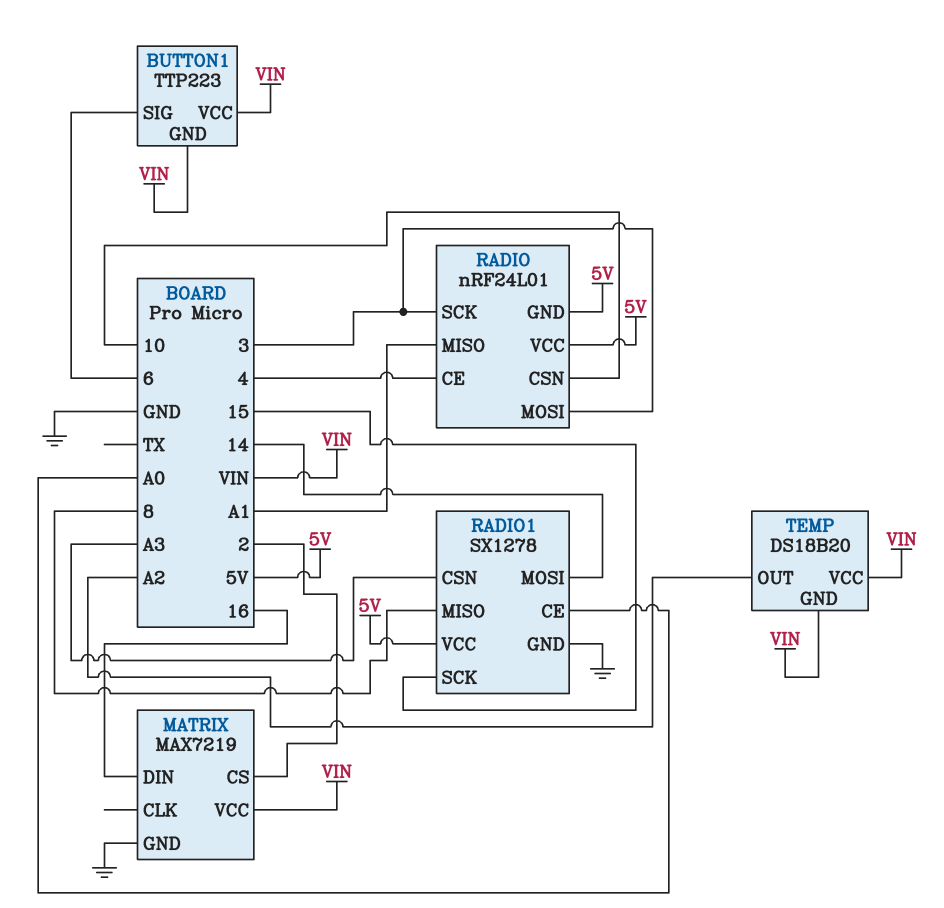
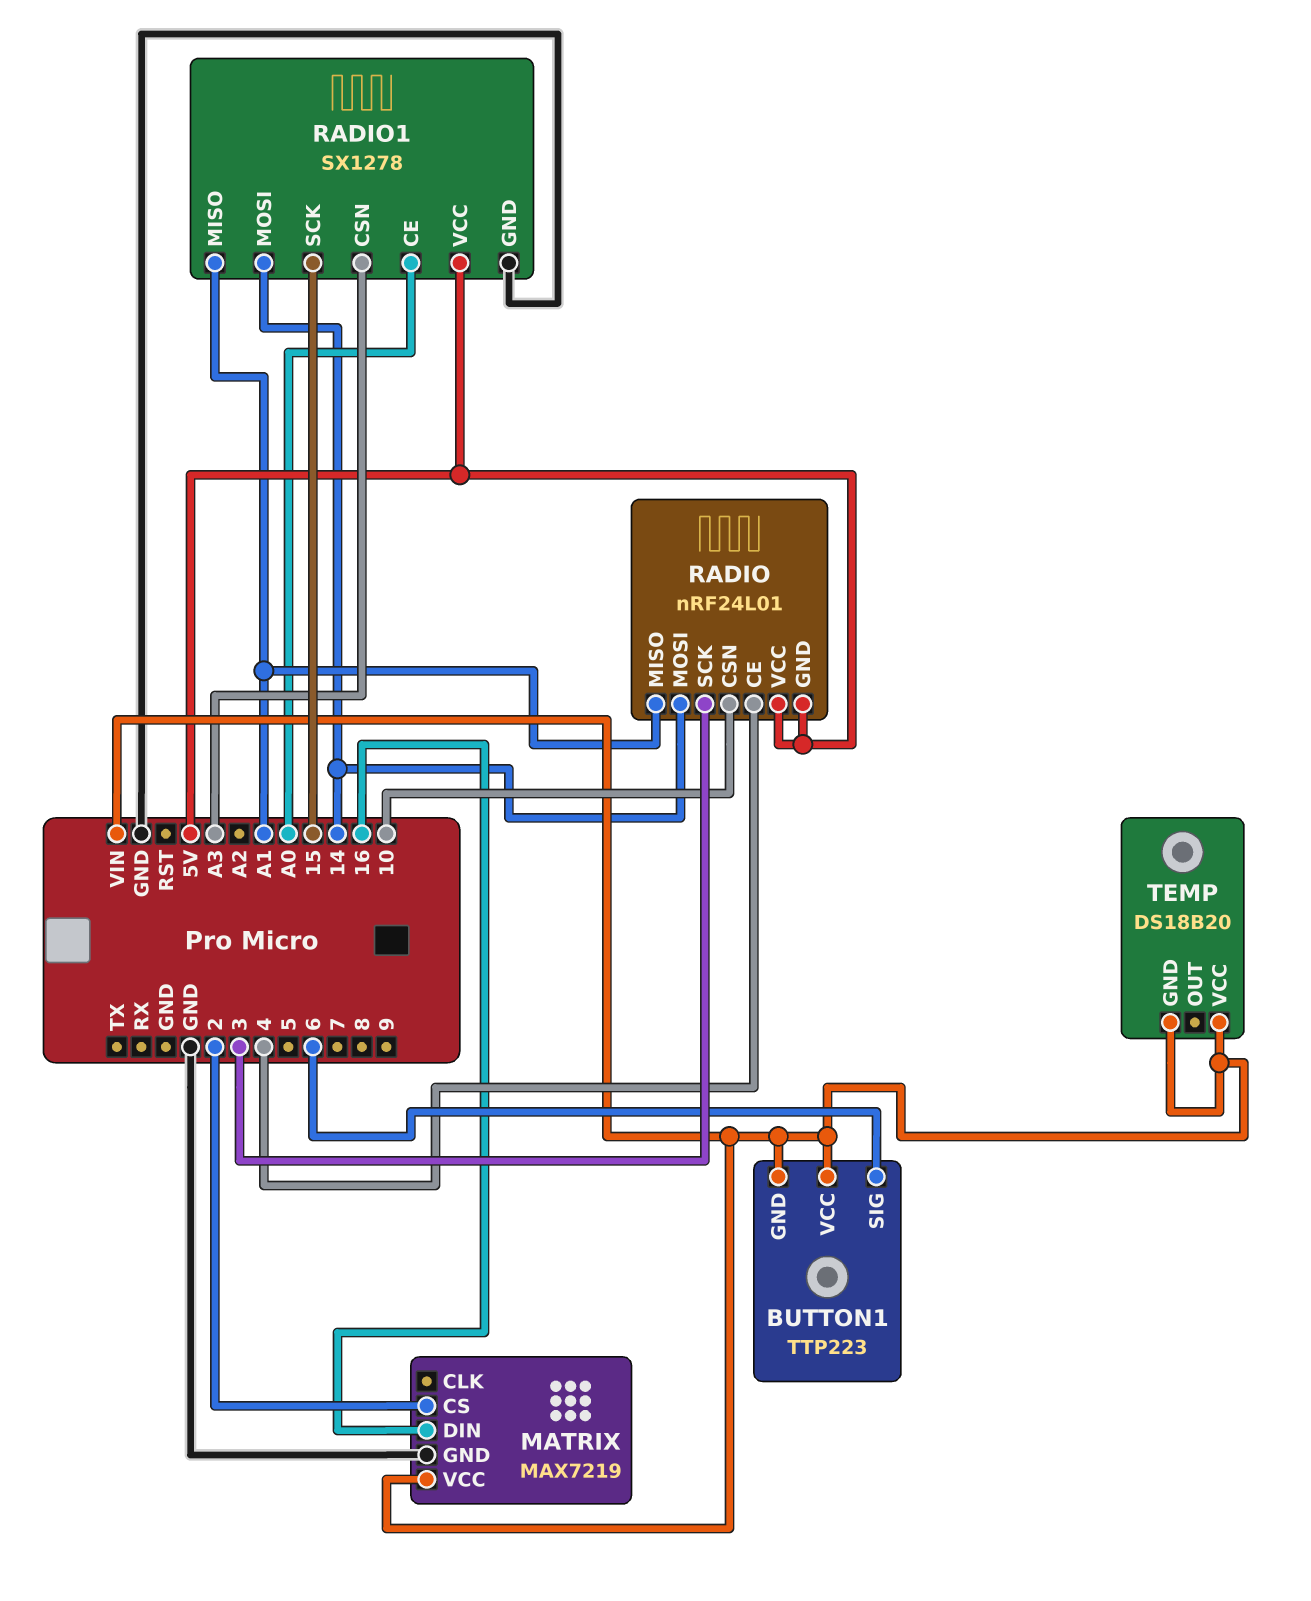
RADIO pin MOSI: 3 -> 14
RADIO1 pin MISO: 8 -> A1
TEMP pin OUT: A2 -> none

